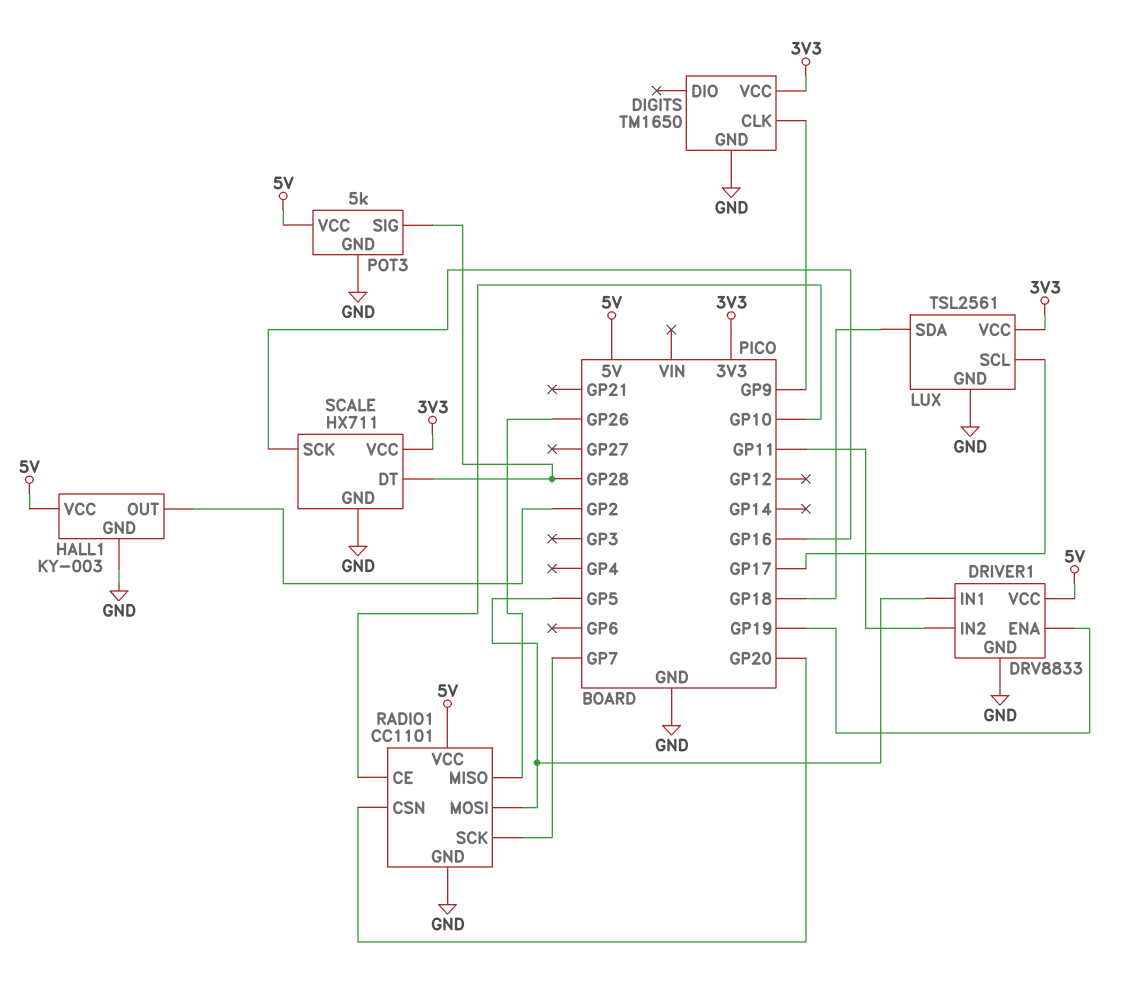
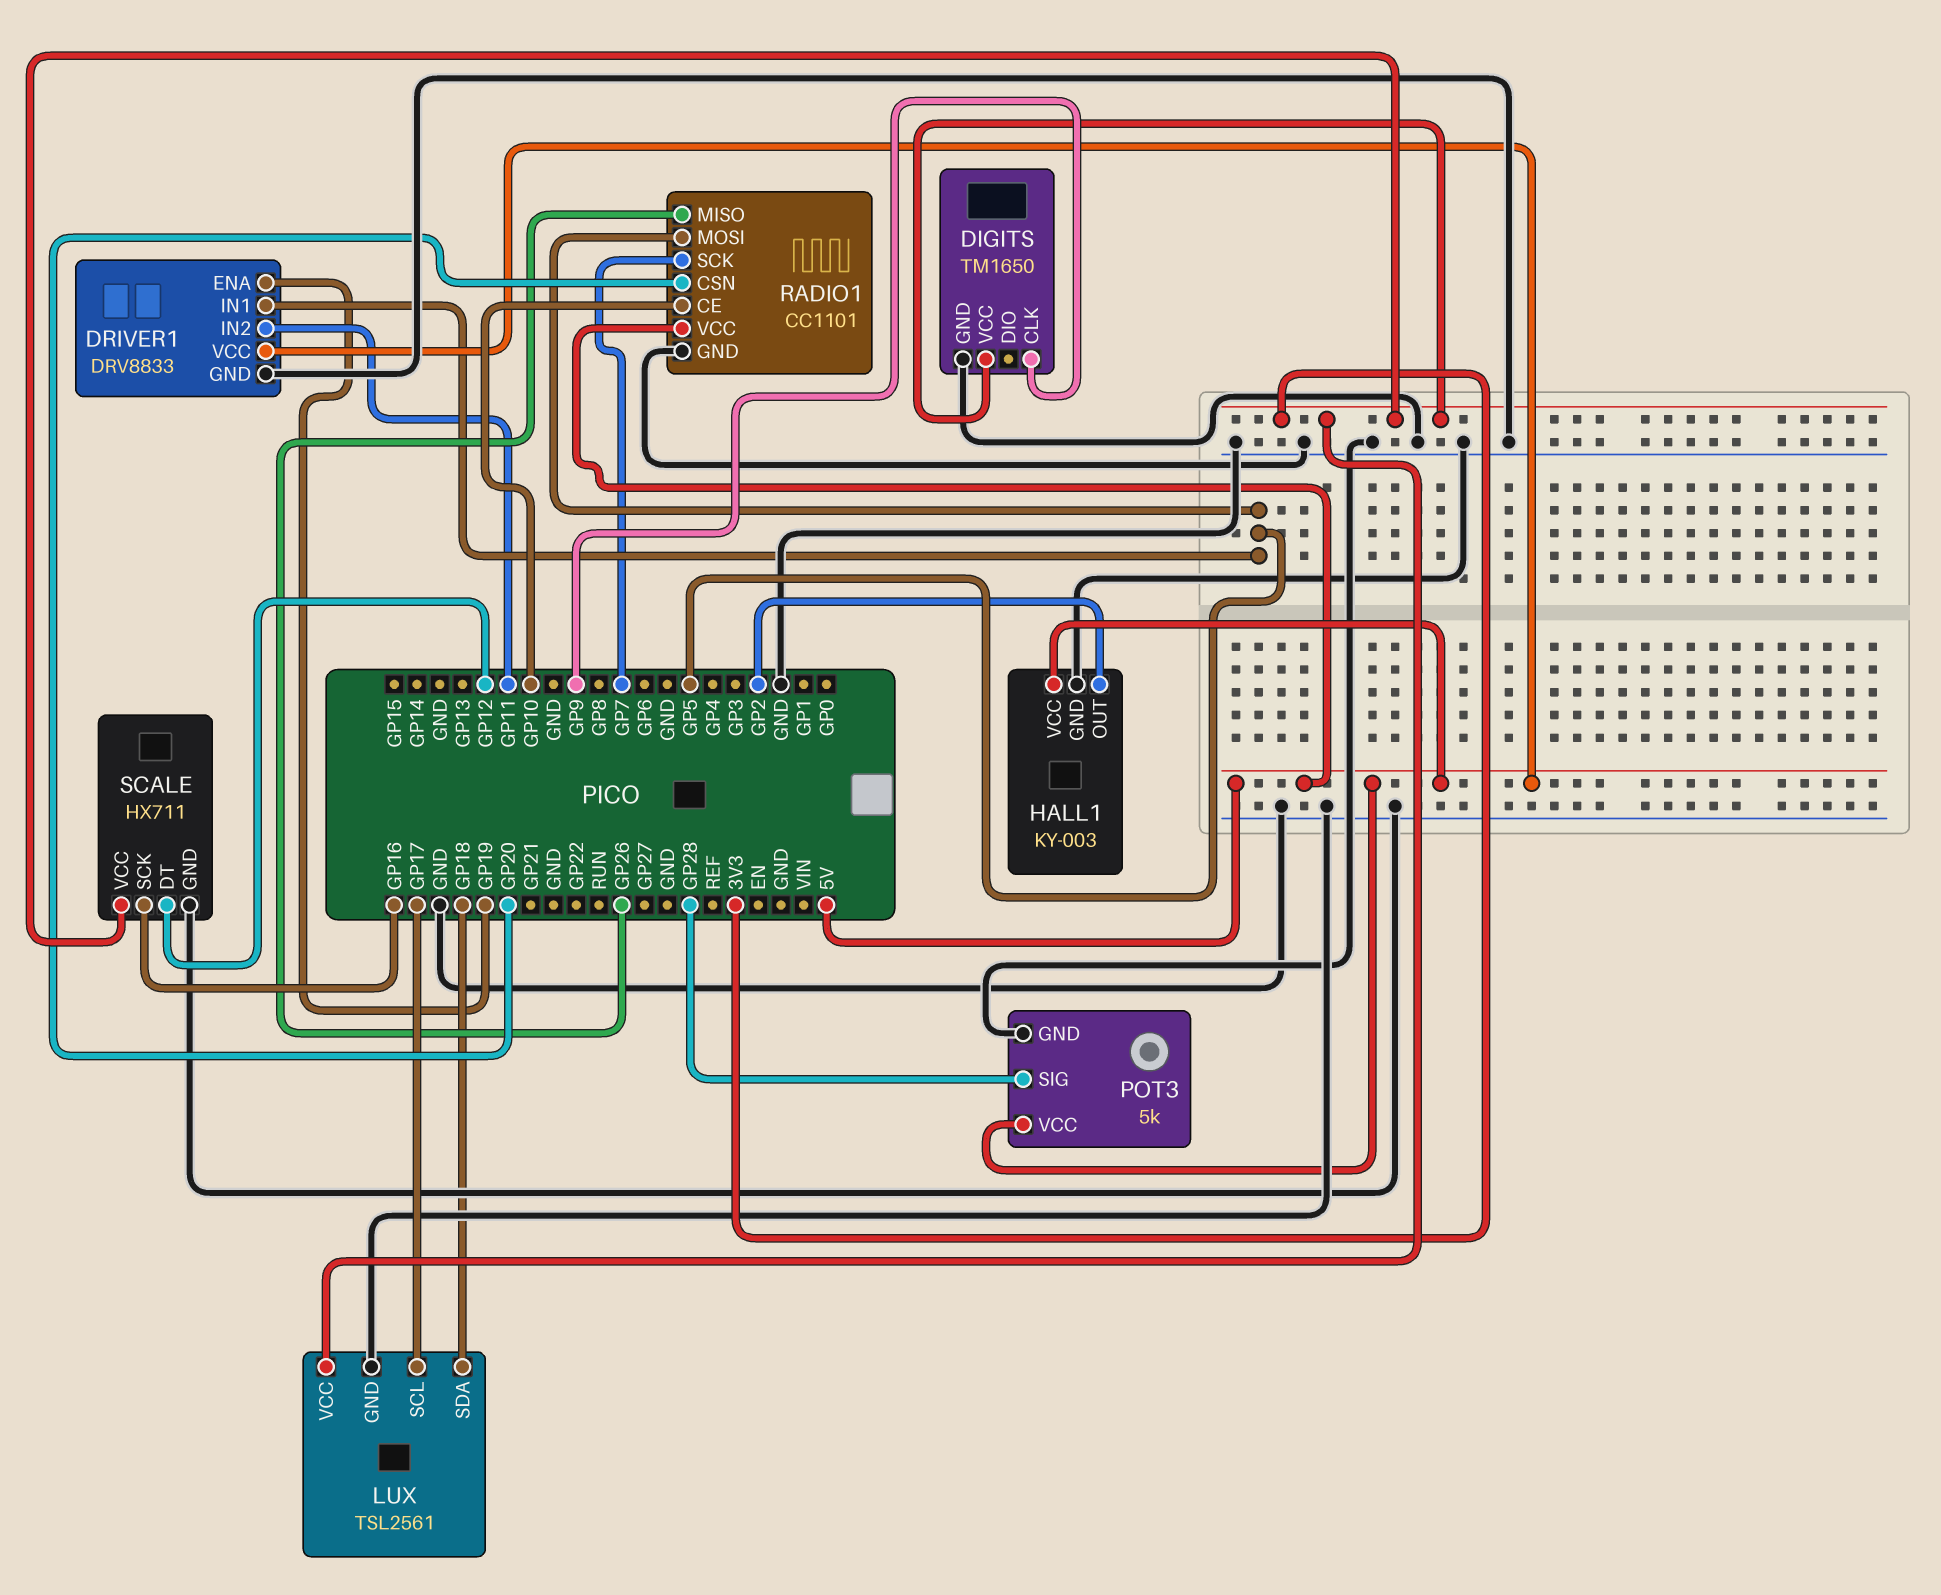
SCALE pin DT: GP28 -> GP12

